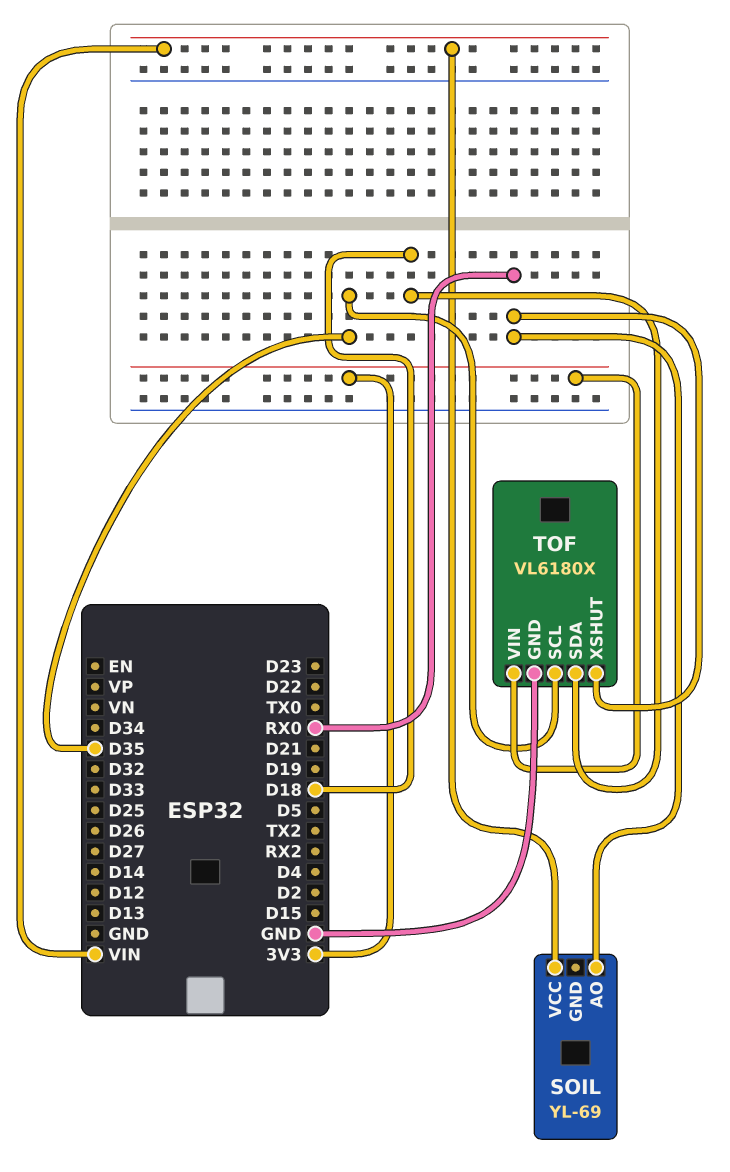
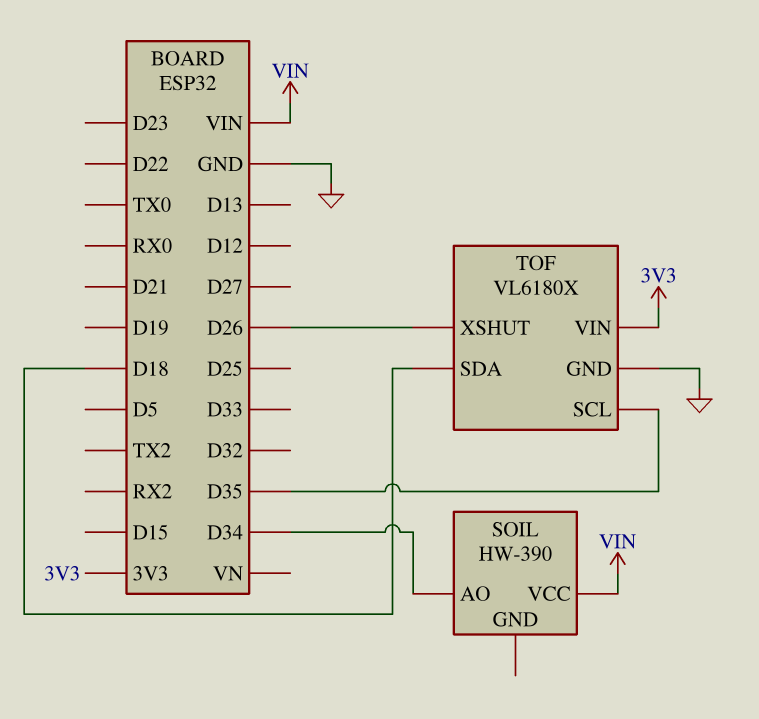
SOIL: YL-69 -> HW-390
SOIL pin AO: RX0 -> D34
TOF pin XSHUT: RX0 -> D26

